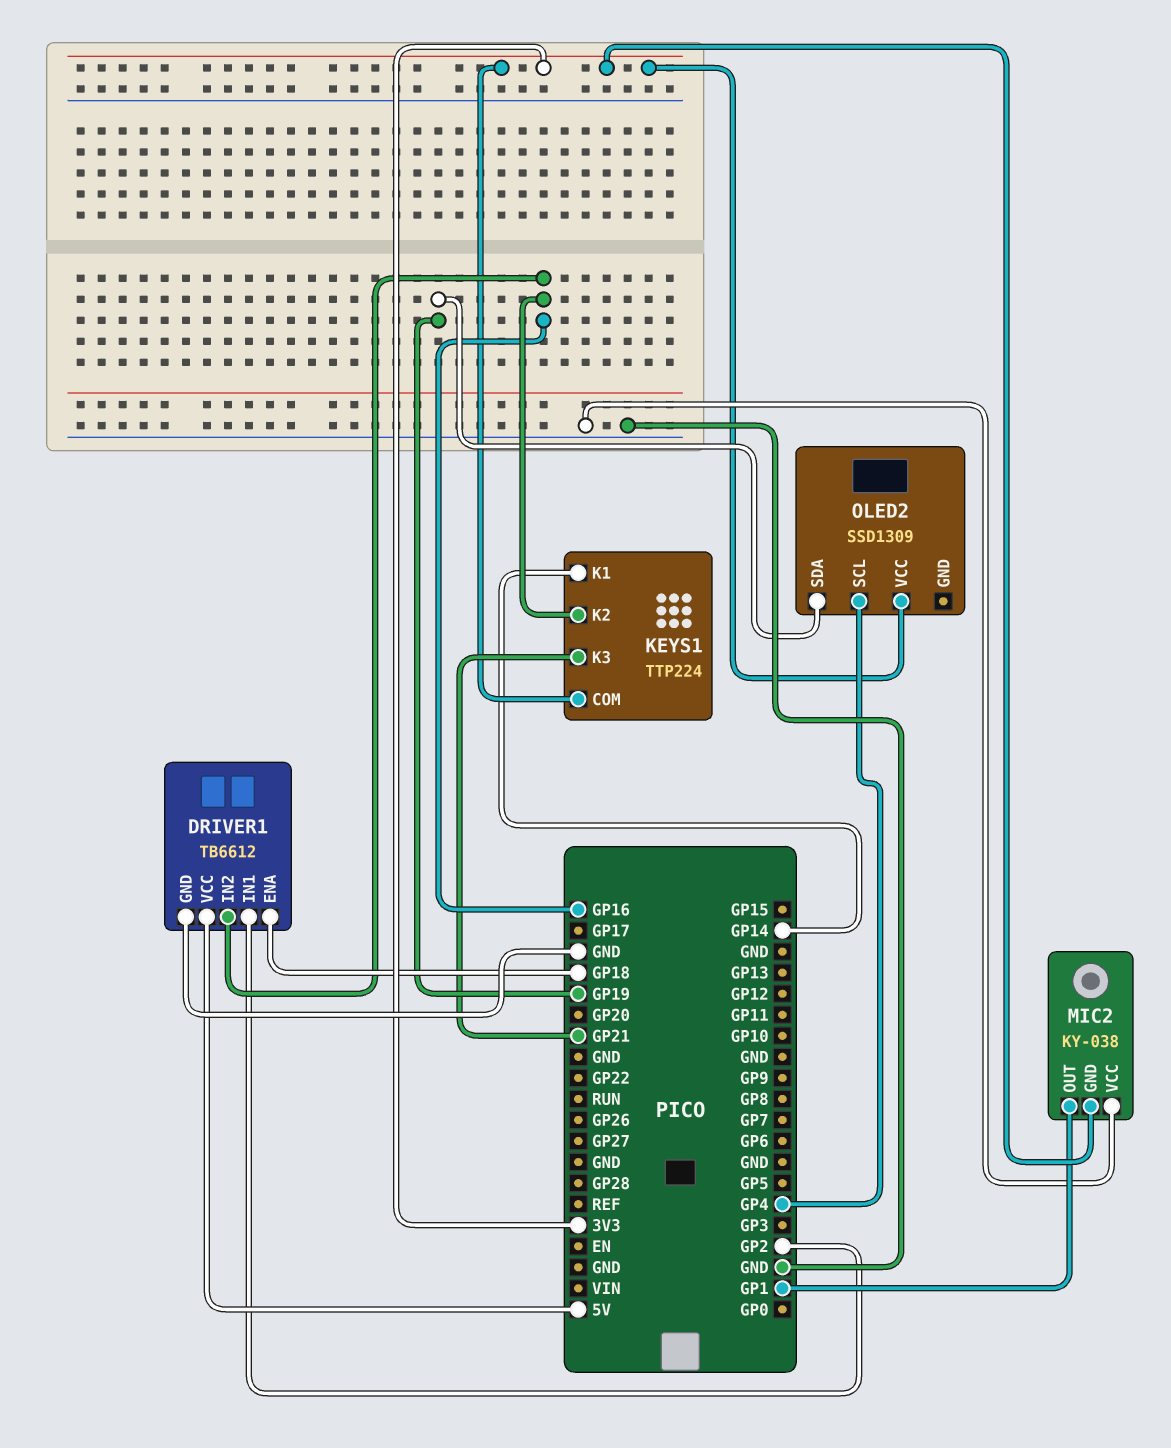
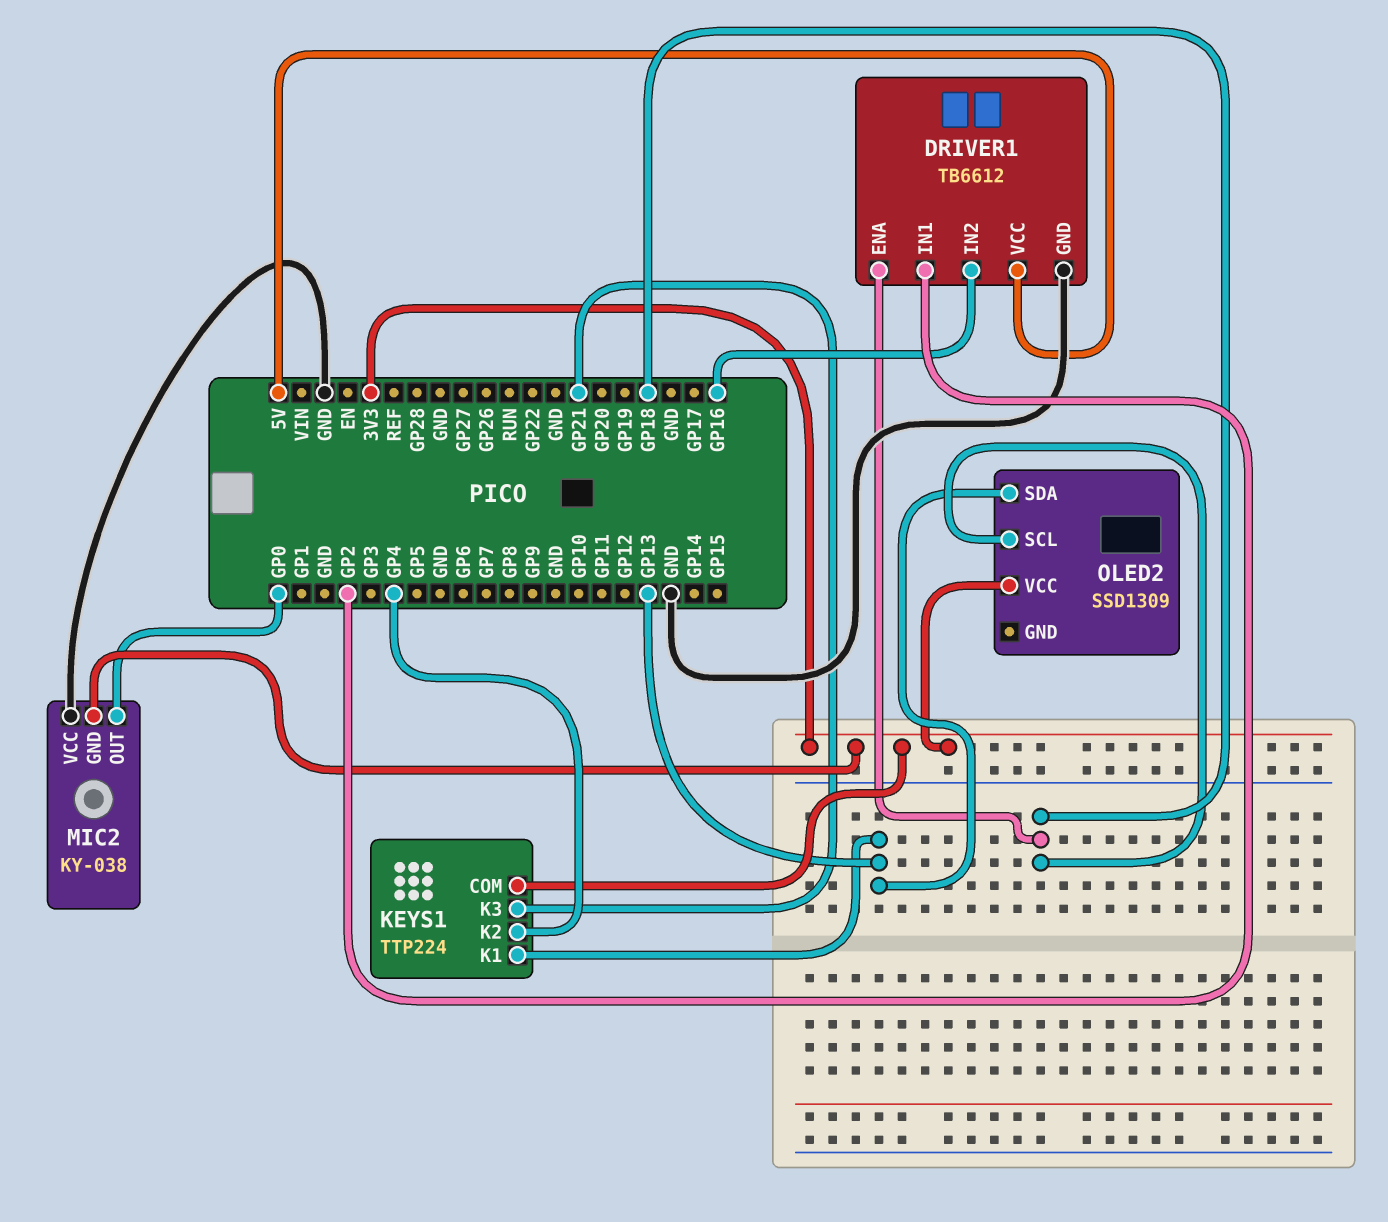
KEYS1 pin K1: GP14 -> GP13
KEYS1 pin K2: GP16 -> GP4
MIC2 pin OUT: GP1 -> GP0
OLED2 pin SCL: GP4 -> GP18
OLED2 pin SDA: GP19 -> GP13

